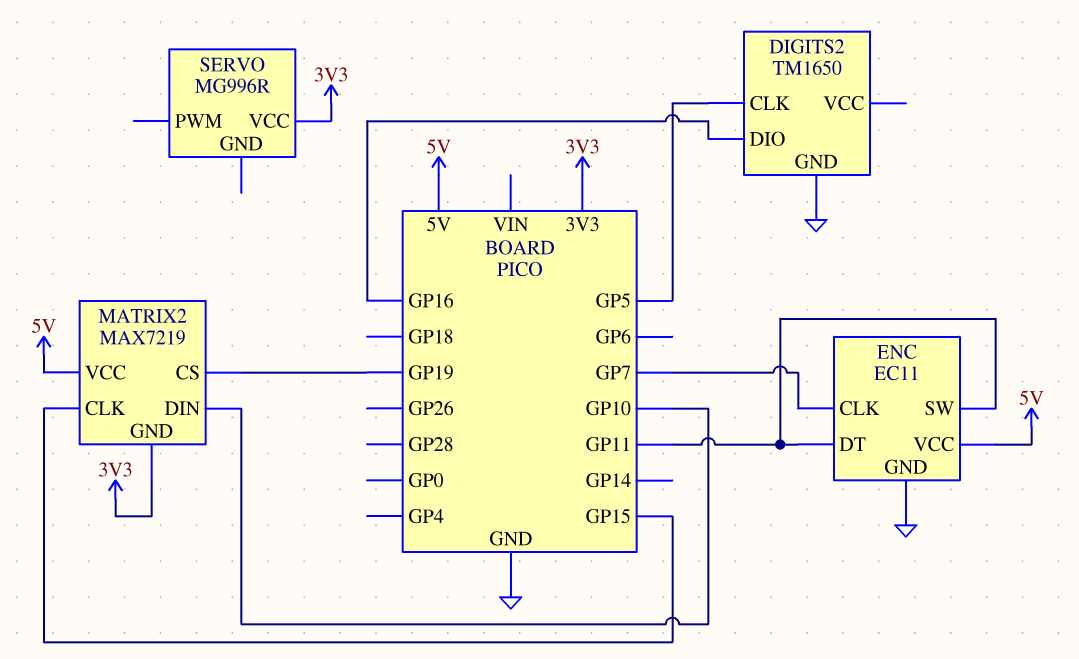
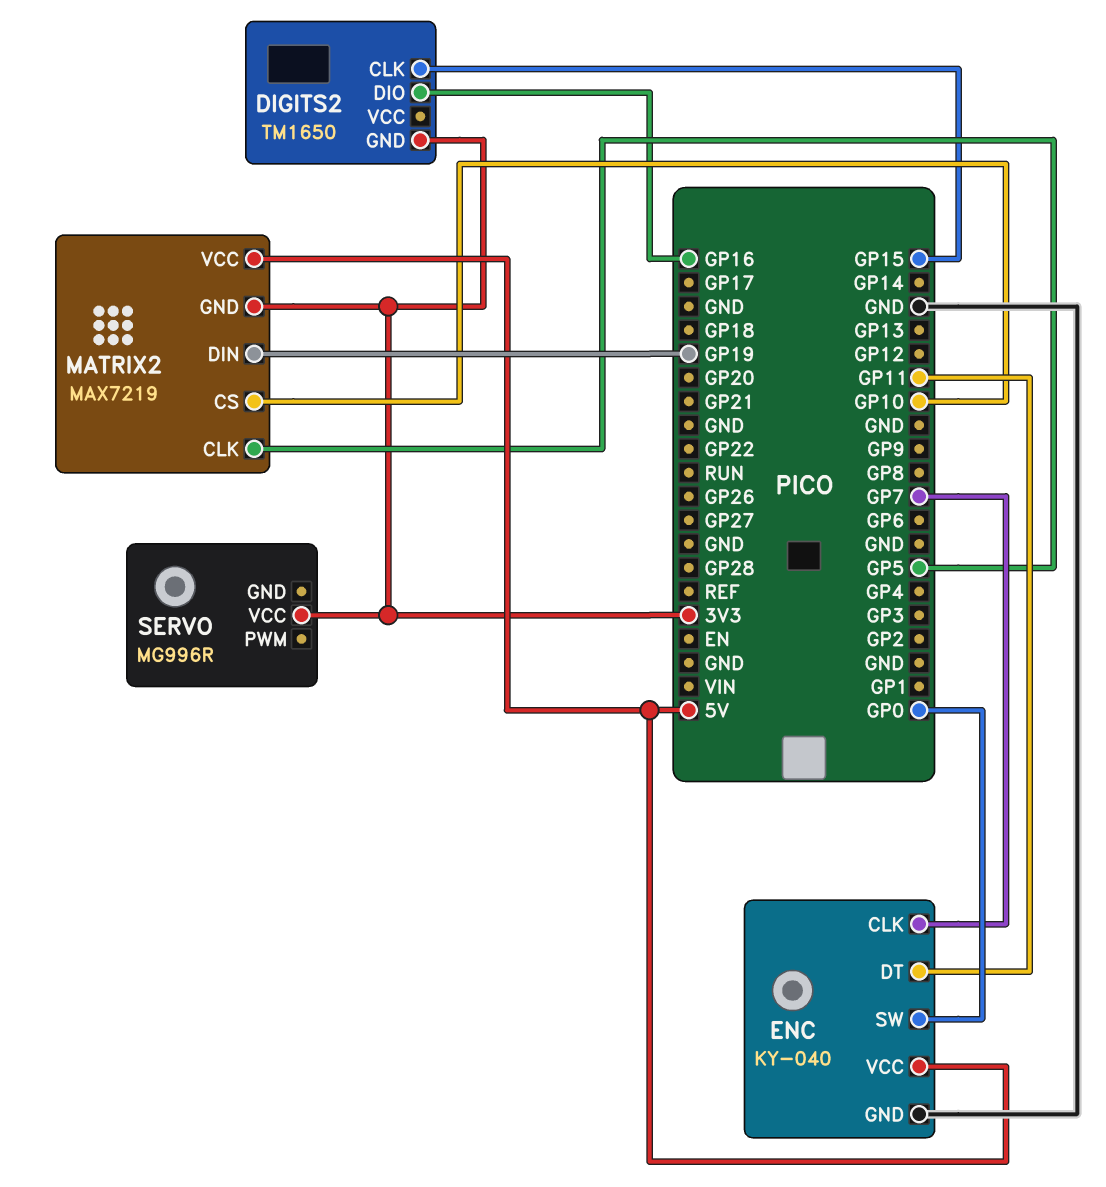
DIGITS2 pin CLK: GP5 -> GP15
DIGITS2 pin GND: GND -> 3V3
ENC: EC11 -> KY-040
ENC pin SW: GP11 -> GP0
MATRIX2 pin CLK: GP15 -> GP5
MATRIX2 pin CS: GP19 -> GP10
MATRIX2 pin DIN: GP10 -> GP19

